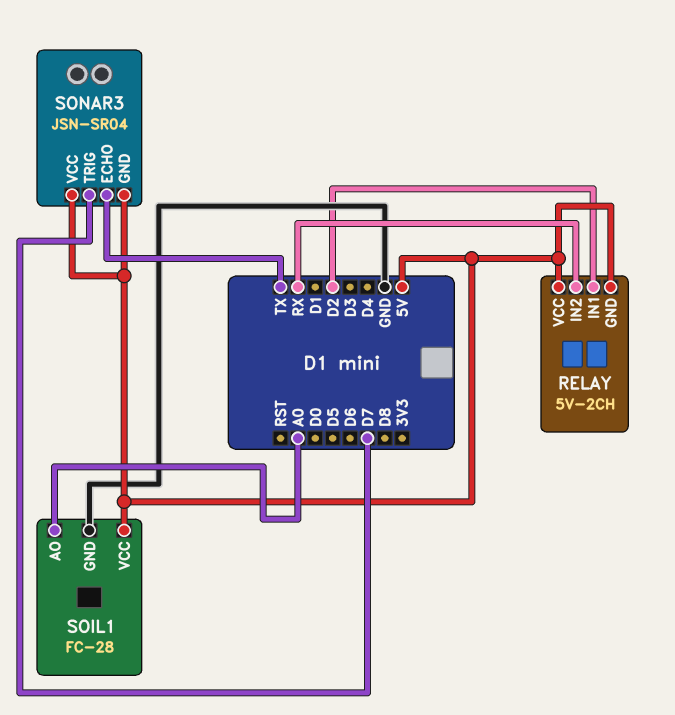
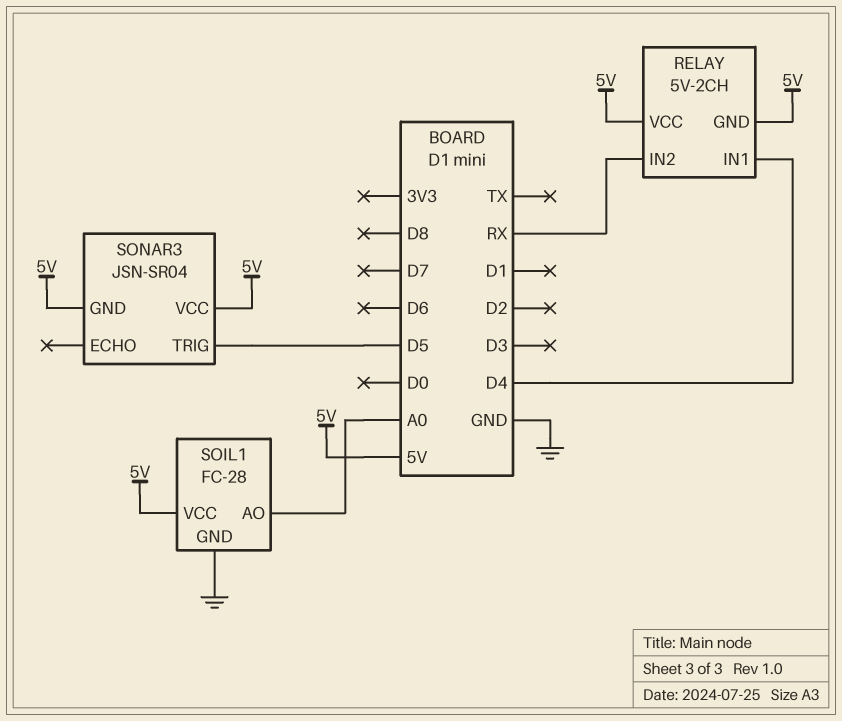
RELAY pin IN1: D2 -> D4
SONAR3 pin ECHO: TX -> none
SONAR3 pin TRIG: D7 -> D5

